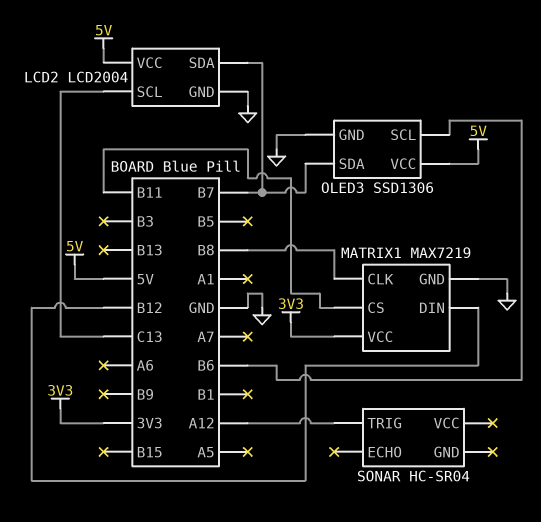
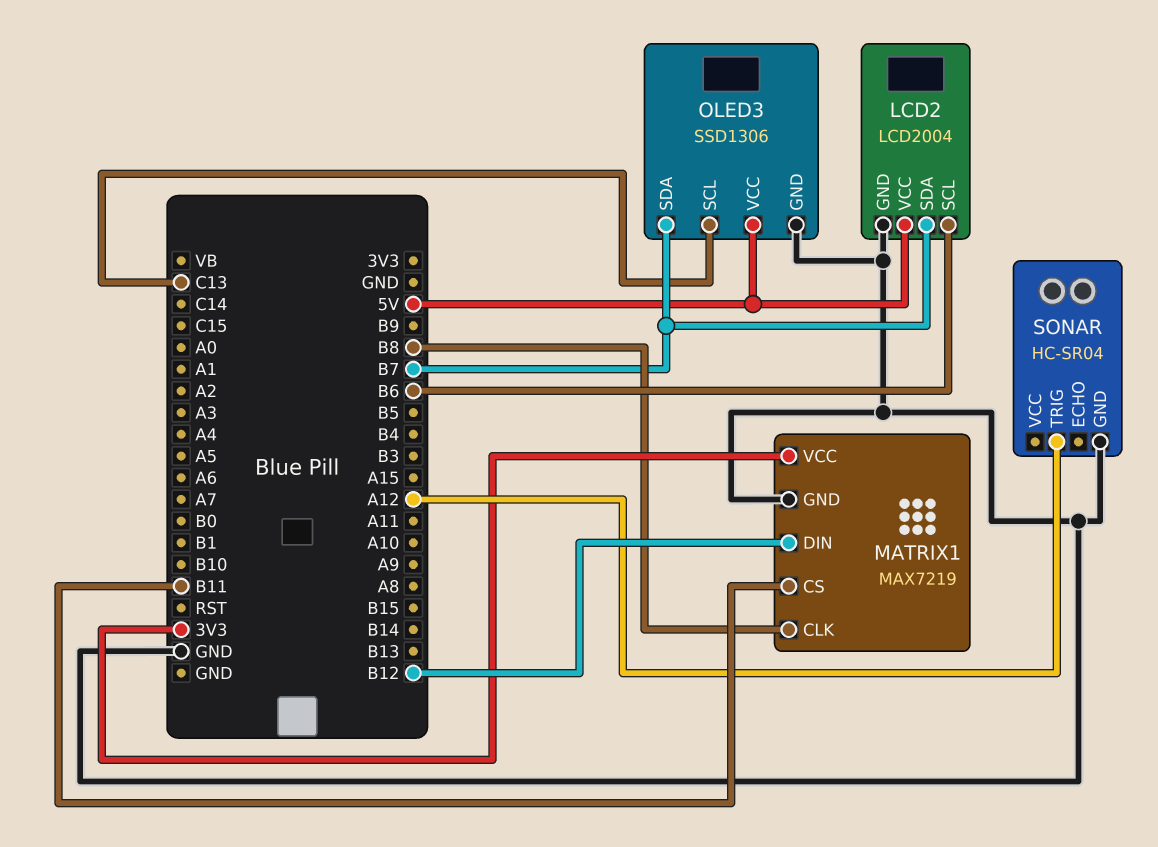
LCD2 pin SCL: C13 -> B6
OLED3 pin SCL: B6 -> C13
SONAR pin GND: none -> GND

